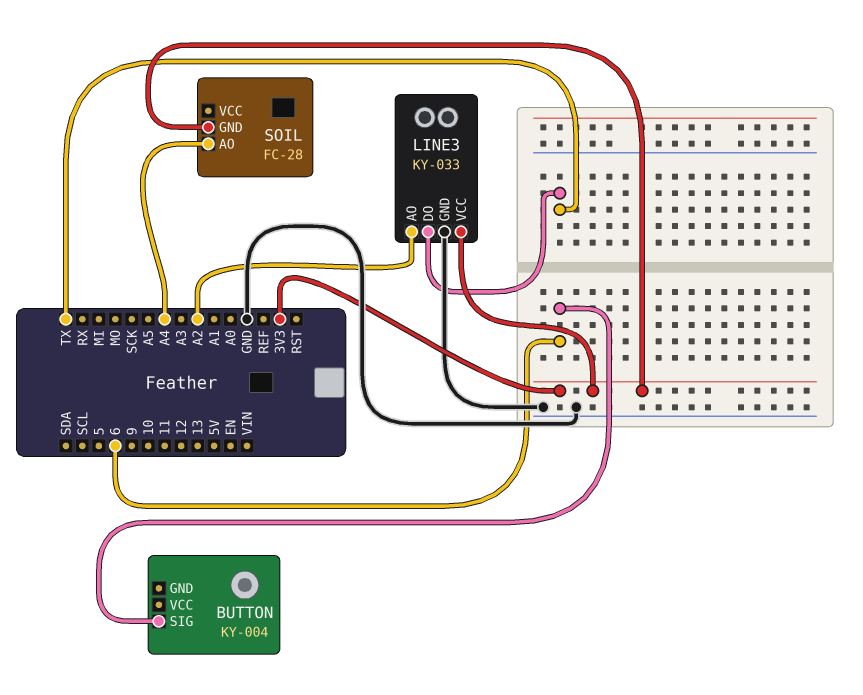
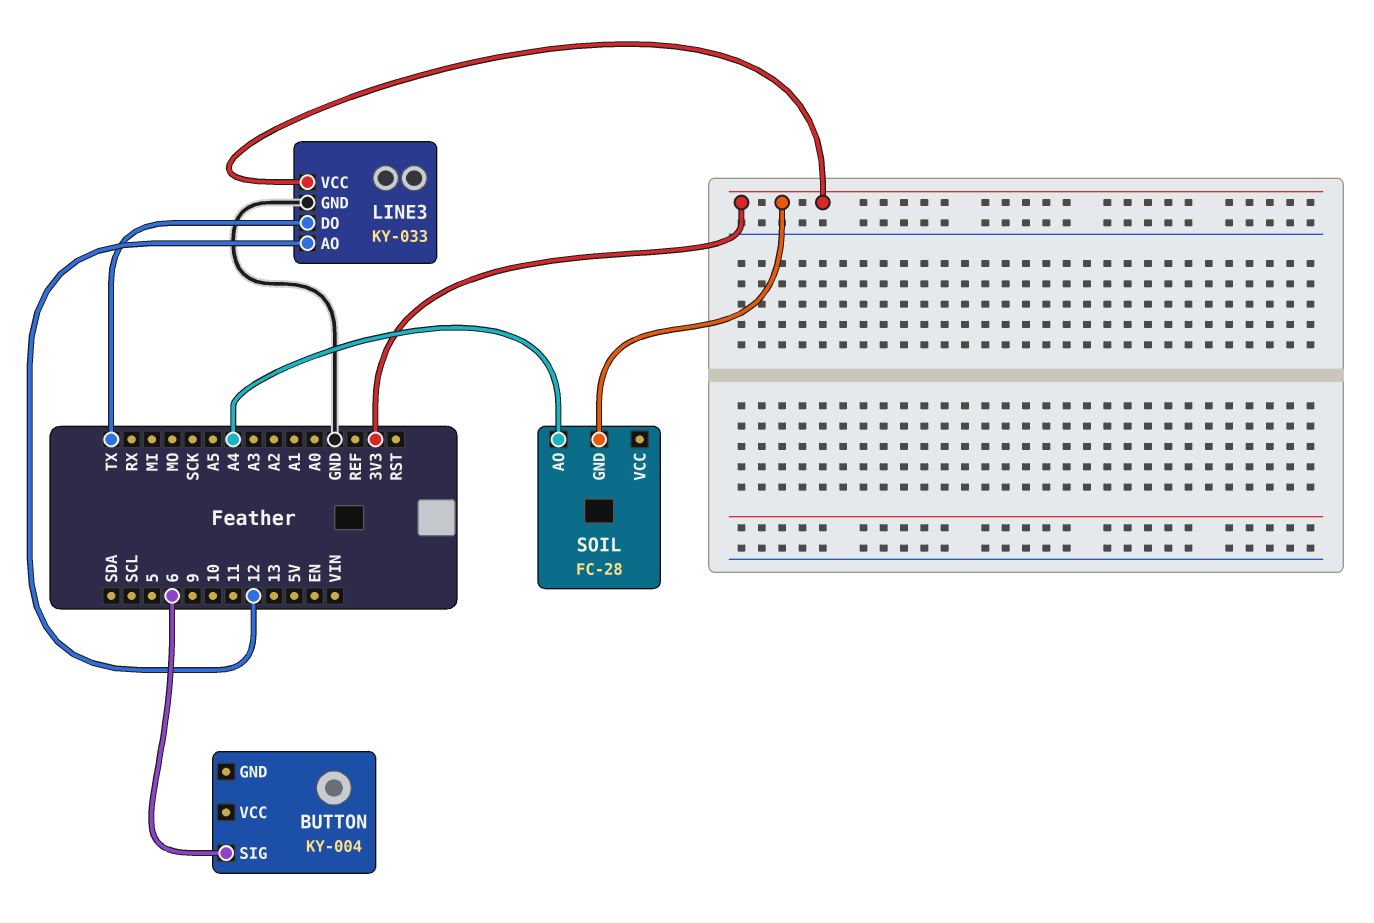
LINE3 pin AO: A2 -> 12

